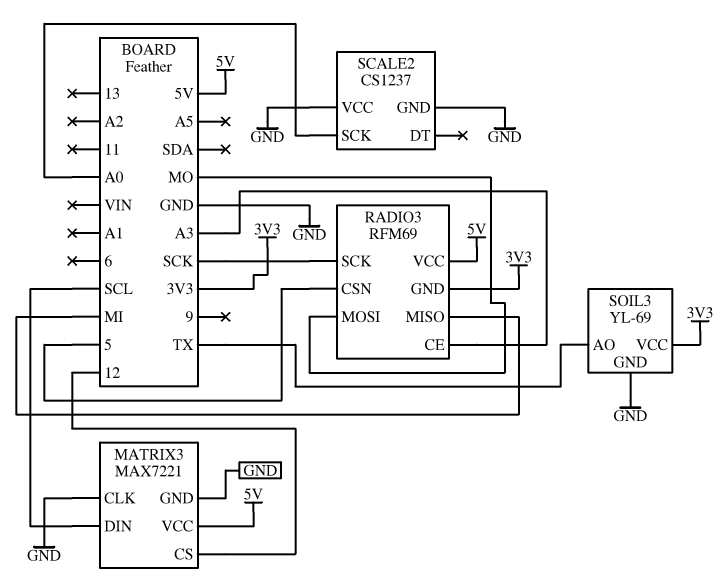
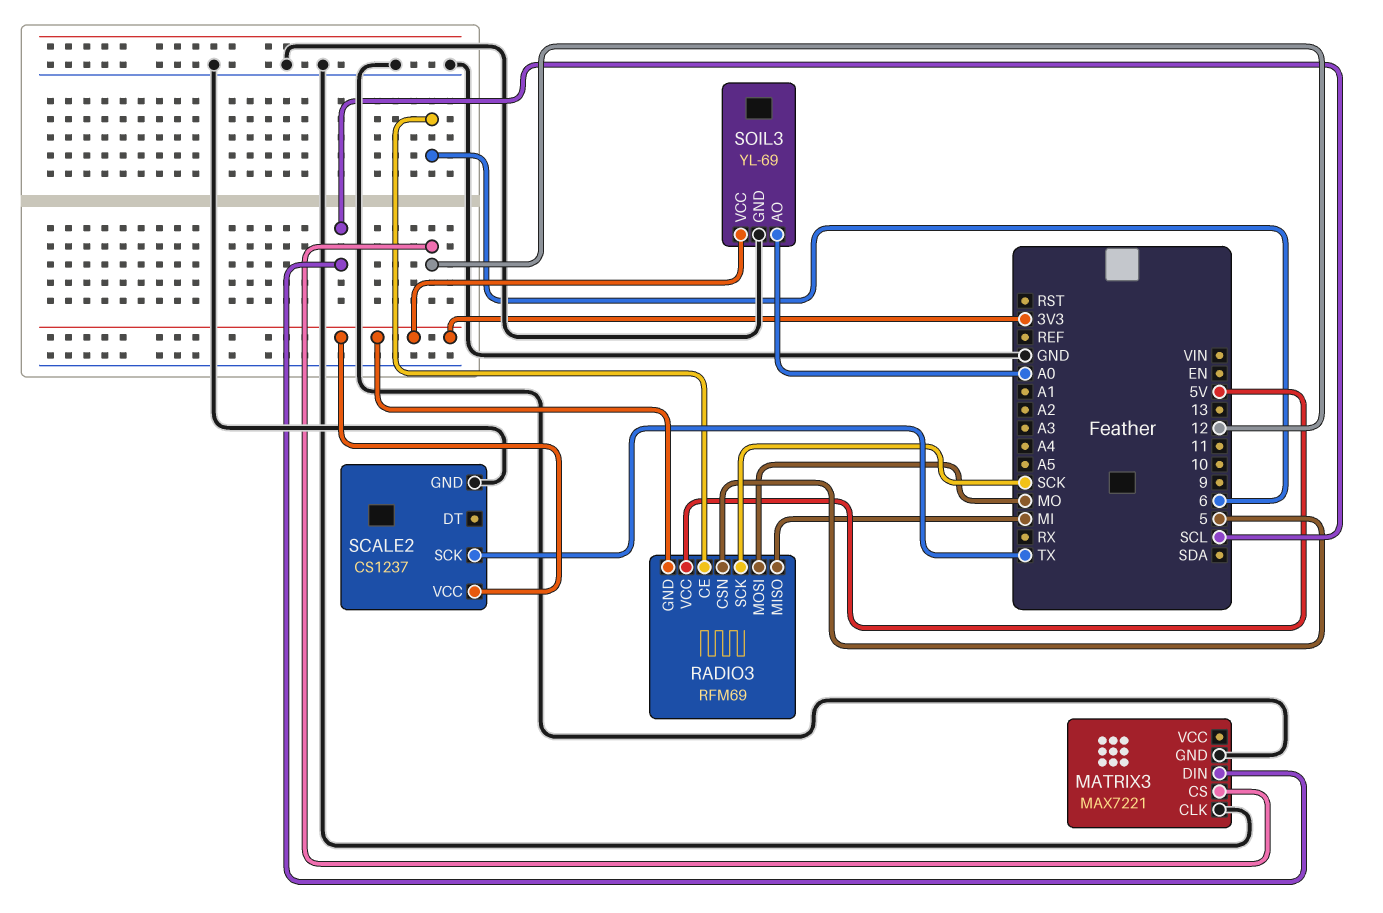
MATRIX3 pin VCC: 5V -> none
RADIO3 pin CE: A3 -> 6
SCALE2 pin SCK: A0 -> TX
SCALE2 pin VCC: GND -> 3V3
SOIL3 pin AO: TX -> A0

